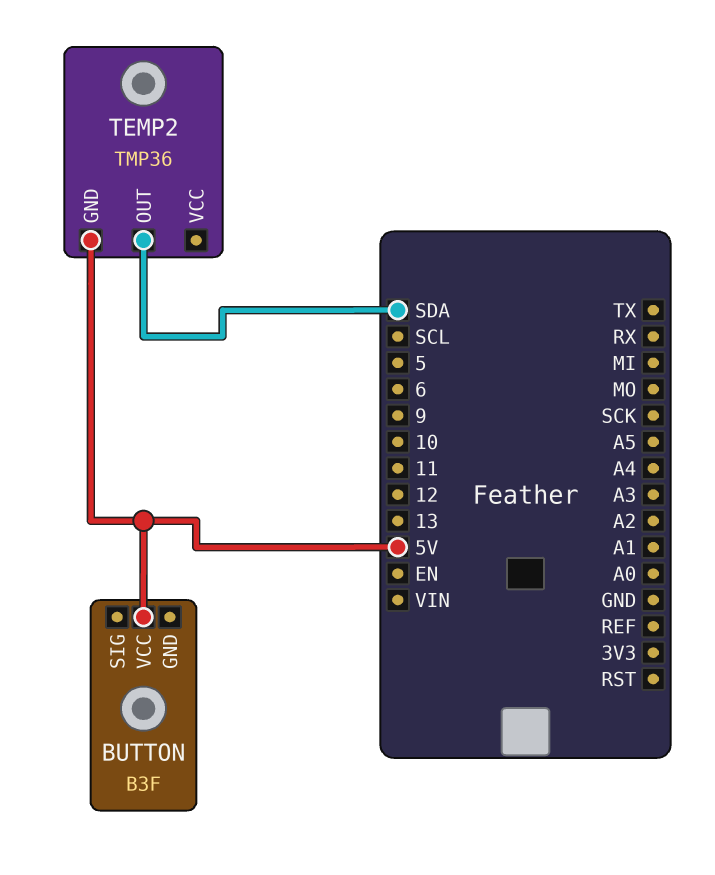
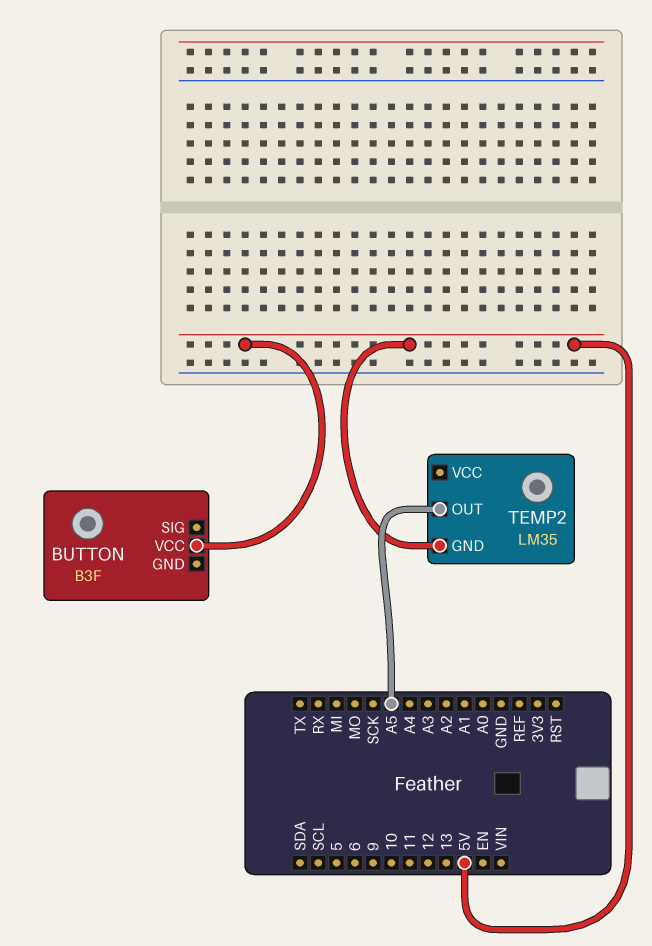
TEMP2: TMP36 -> LM35
TEMP2 pin OUT: SDA -> A5

